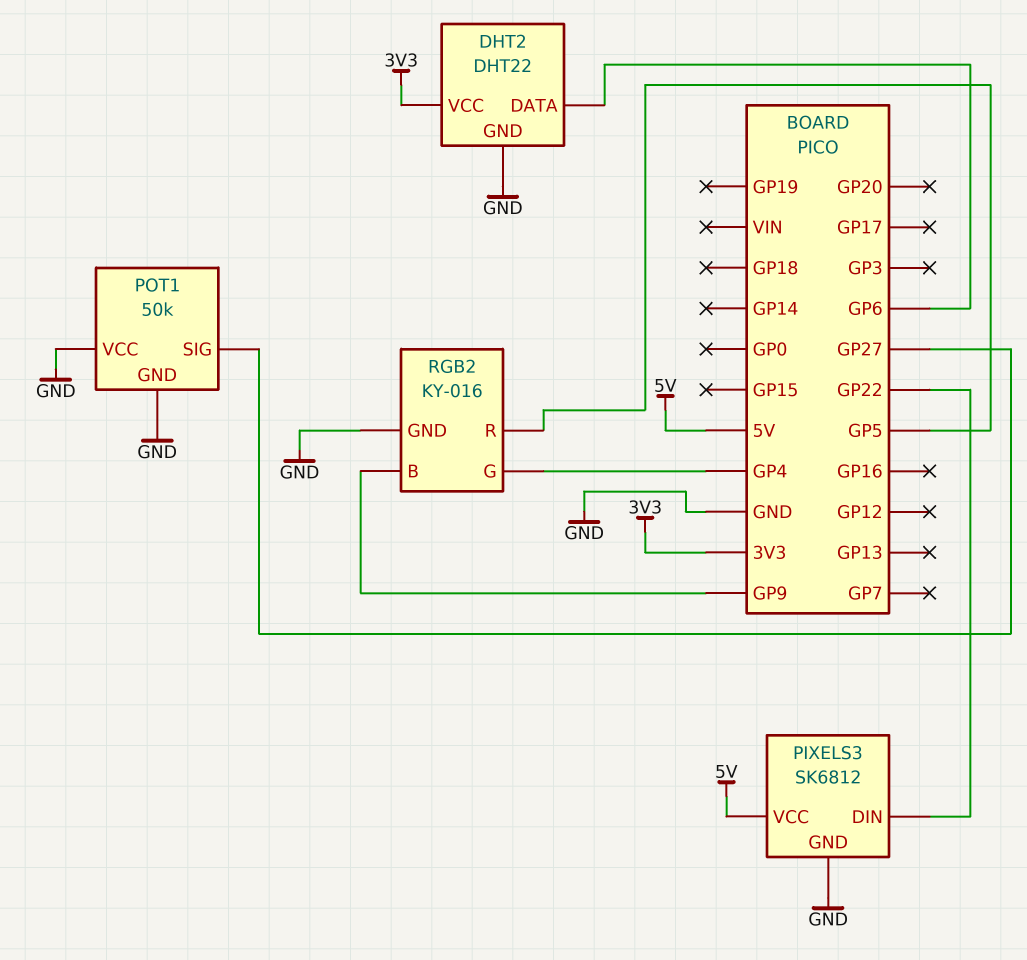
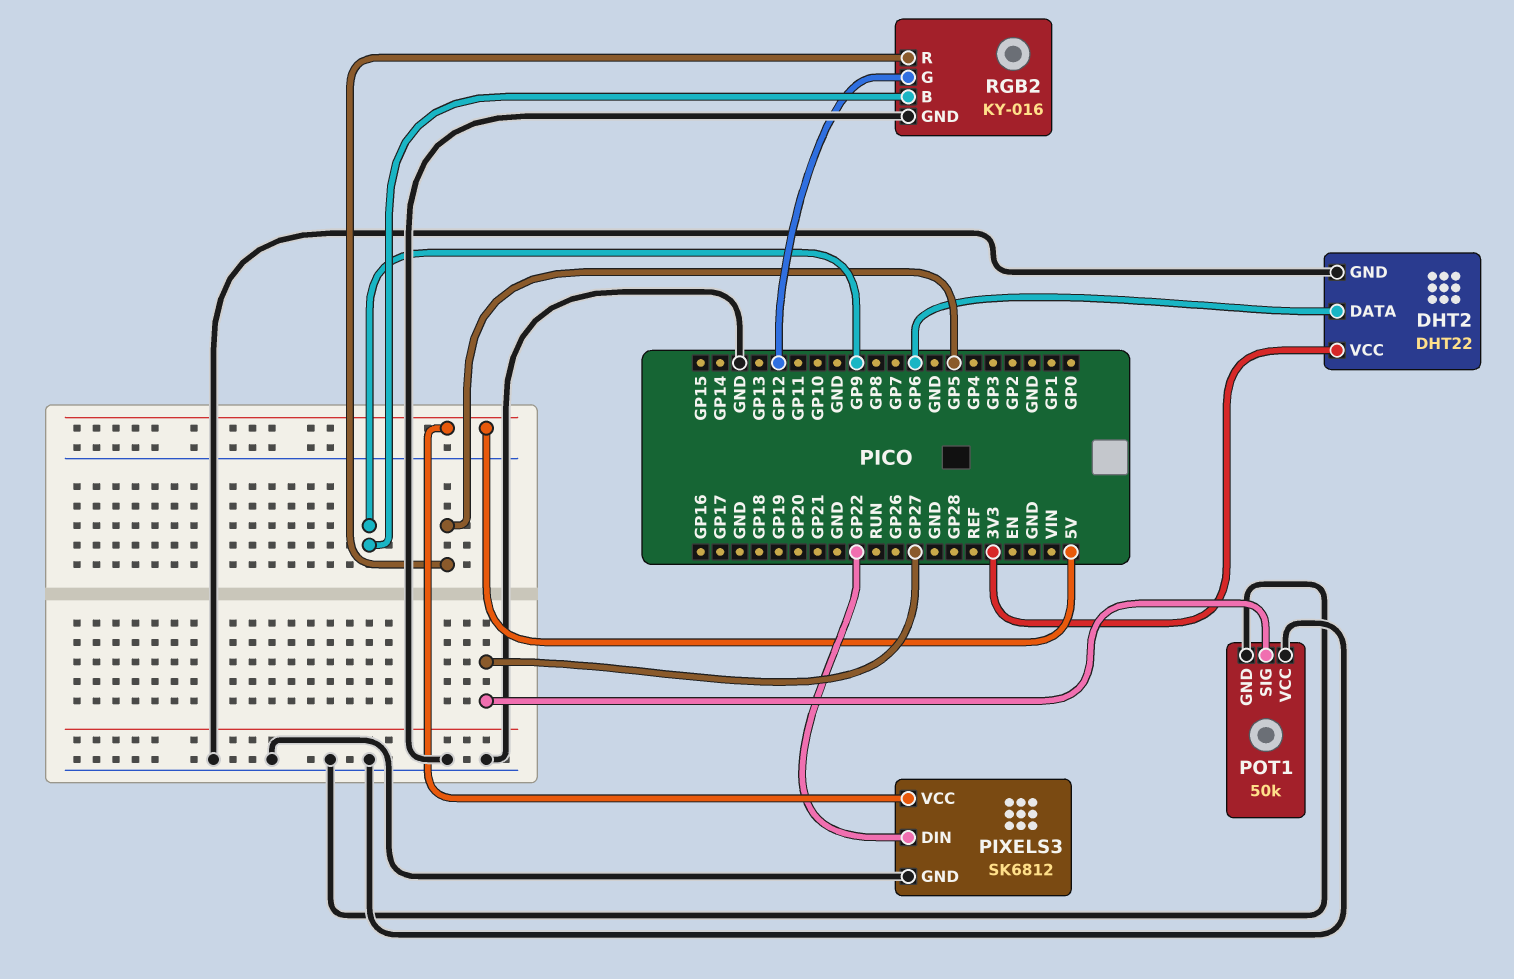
RGB2 pin G: GP4 -> GP12

